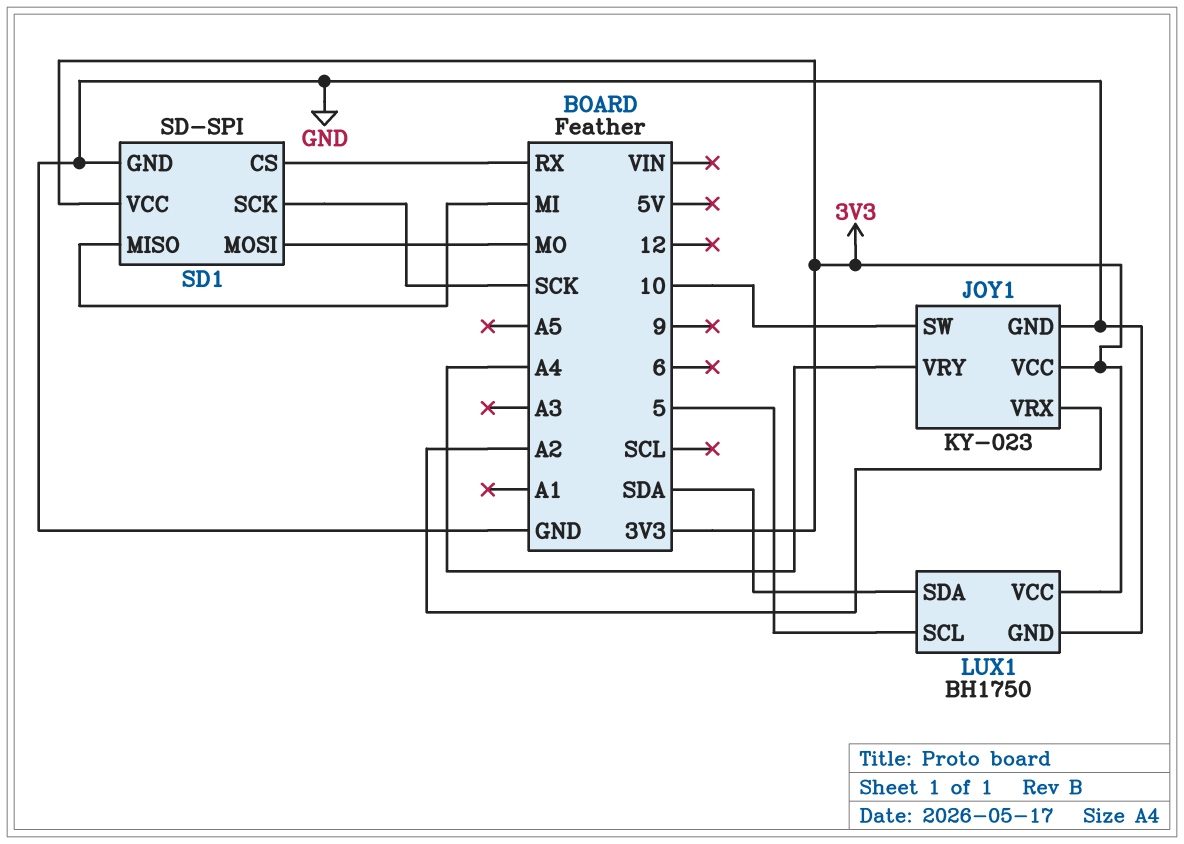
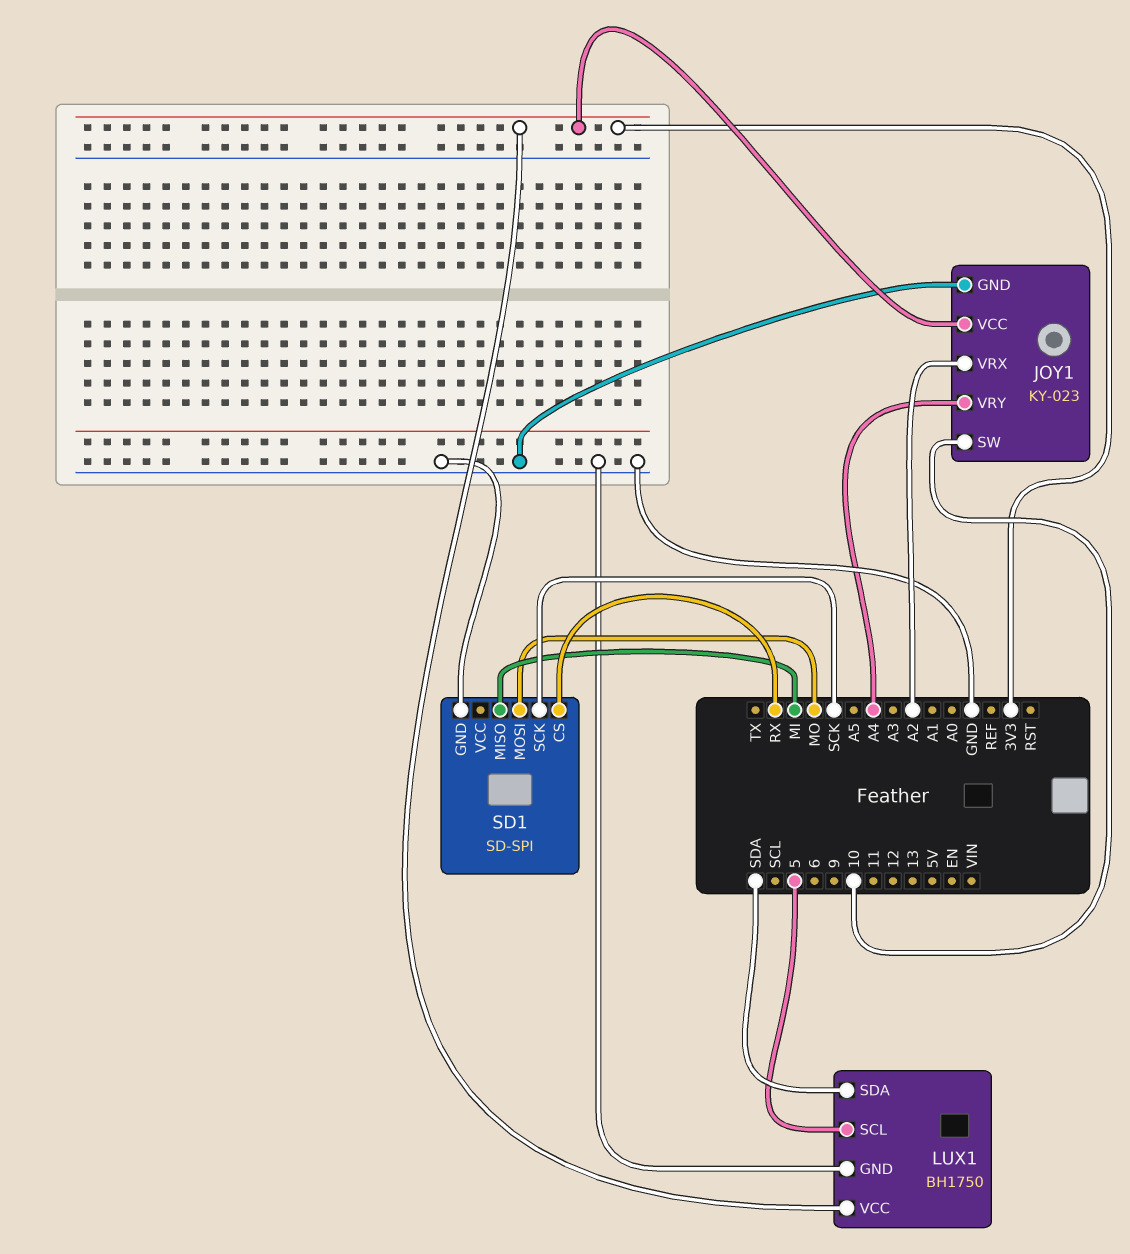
SD1 pin VCC: 3V3 -> none

